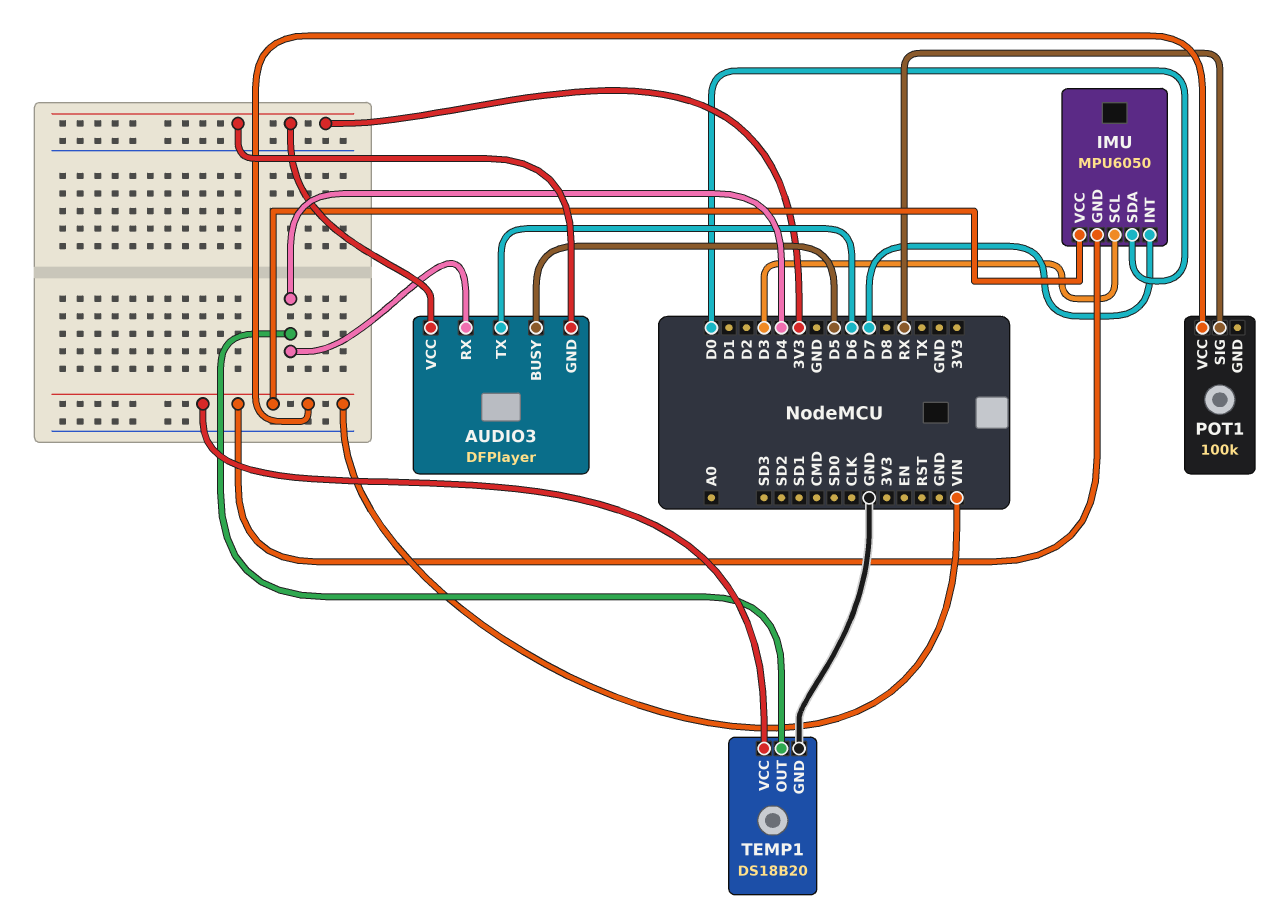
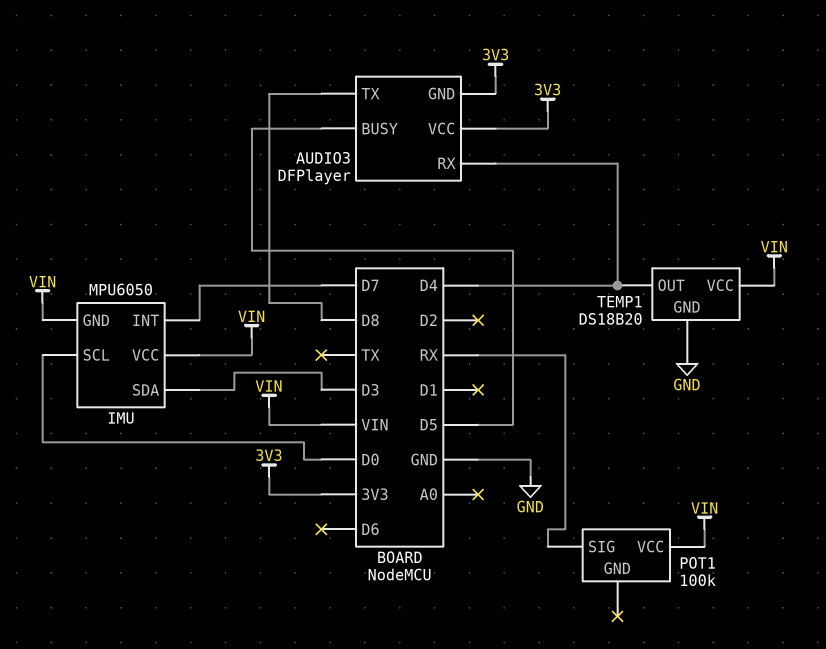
AUDIO3 pin TX: D6 -> D8
IMU pin SCL: D3 -> D0
IMU pin SDA: D0 -> D3

